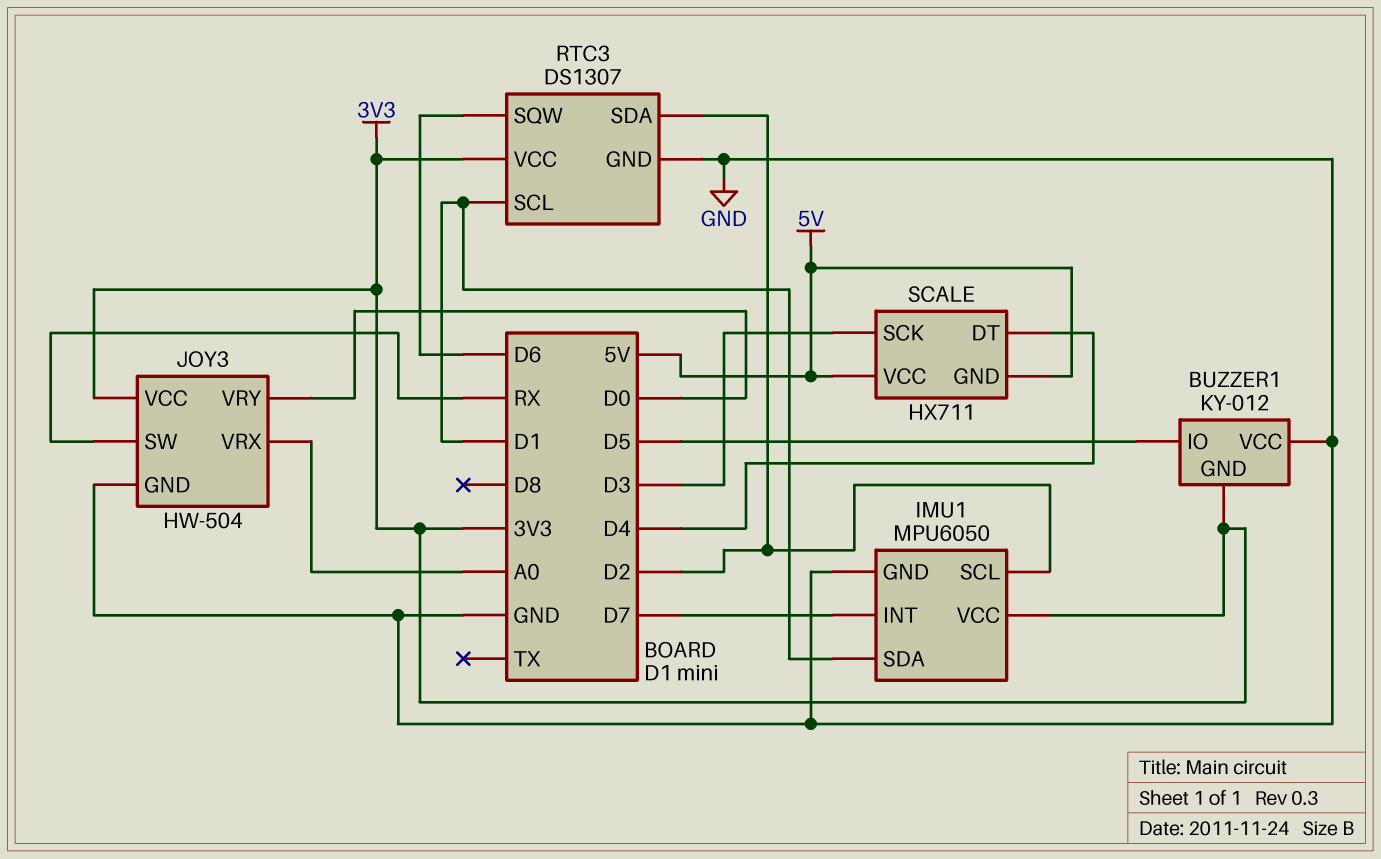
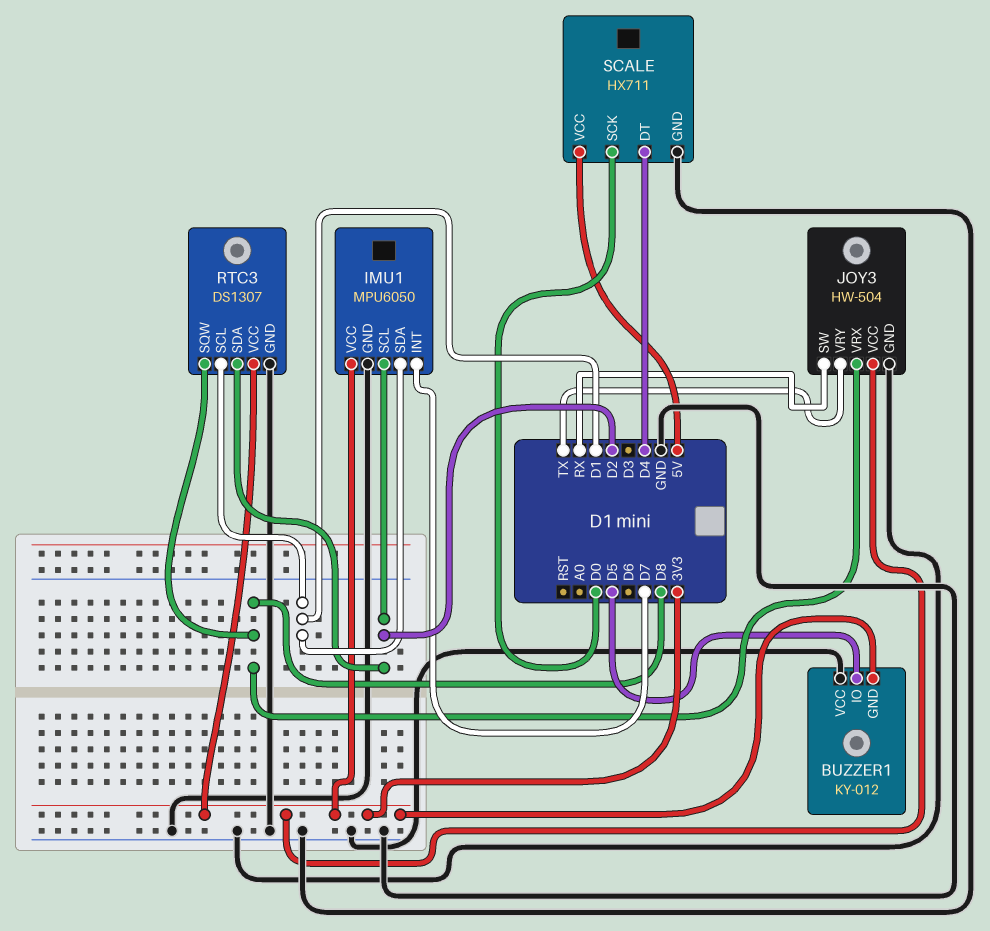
JOY3 pin VRX: A0 -> D8
JOY3 pin VRY: D0 -> TX
RTC3 pin SQW: D6 -> D8
SCALE pin GND: 5V -> GND
SCALE pin SCK: D3 -> D0

